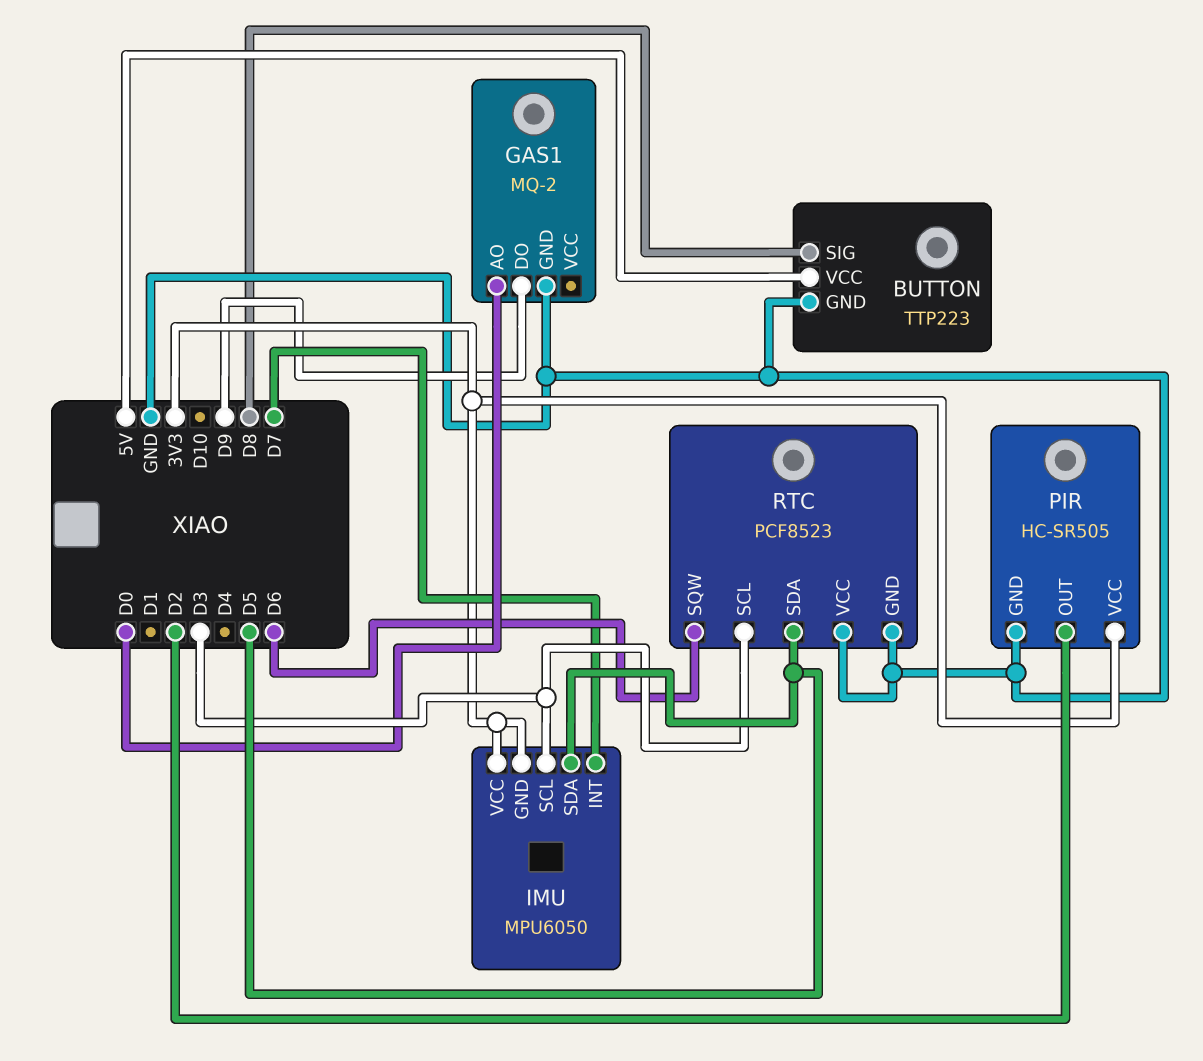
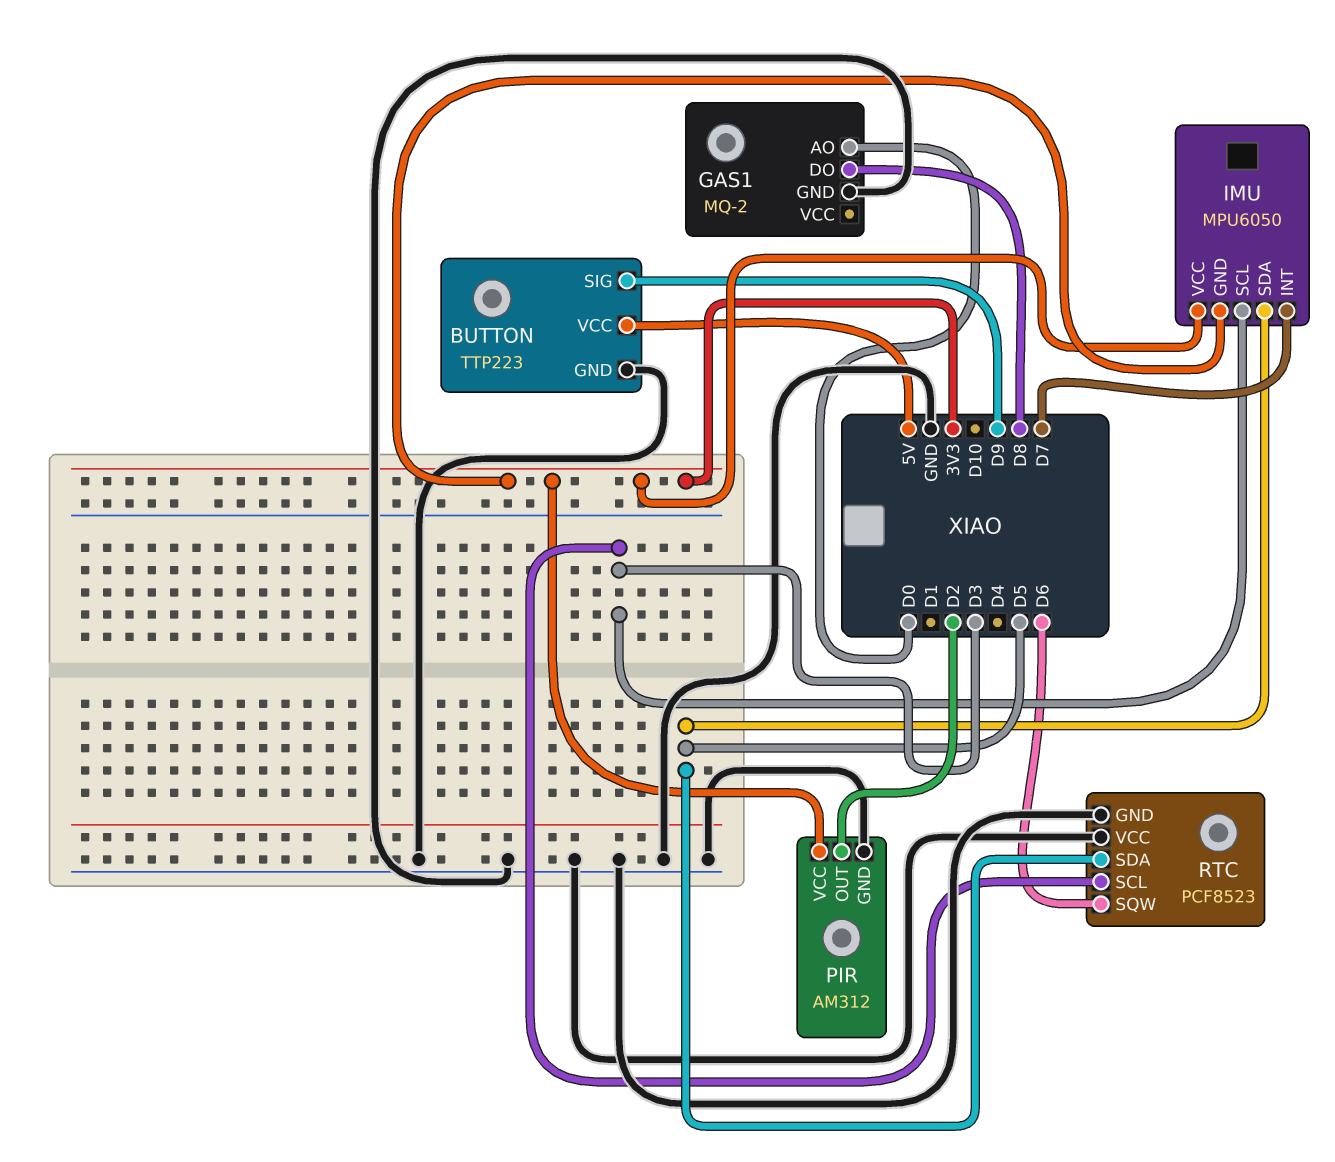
BUTTON pin SIG: D8 -> D9
GAS1 pin DO: D9 -> D8
PIR: HC-SR505 -> AM312

